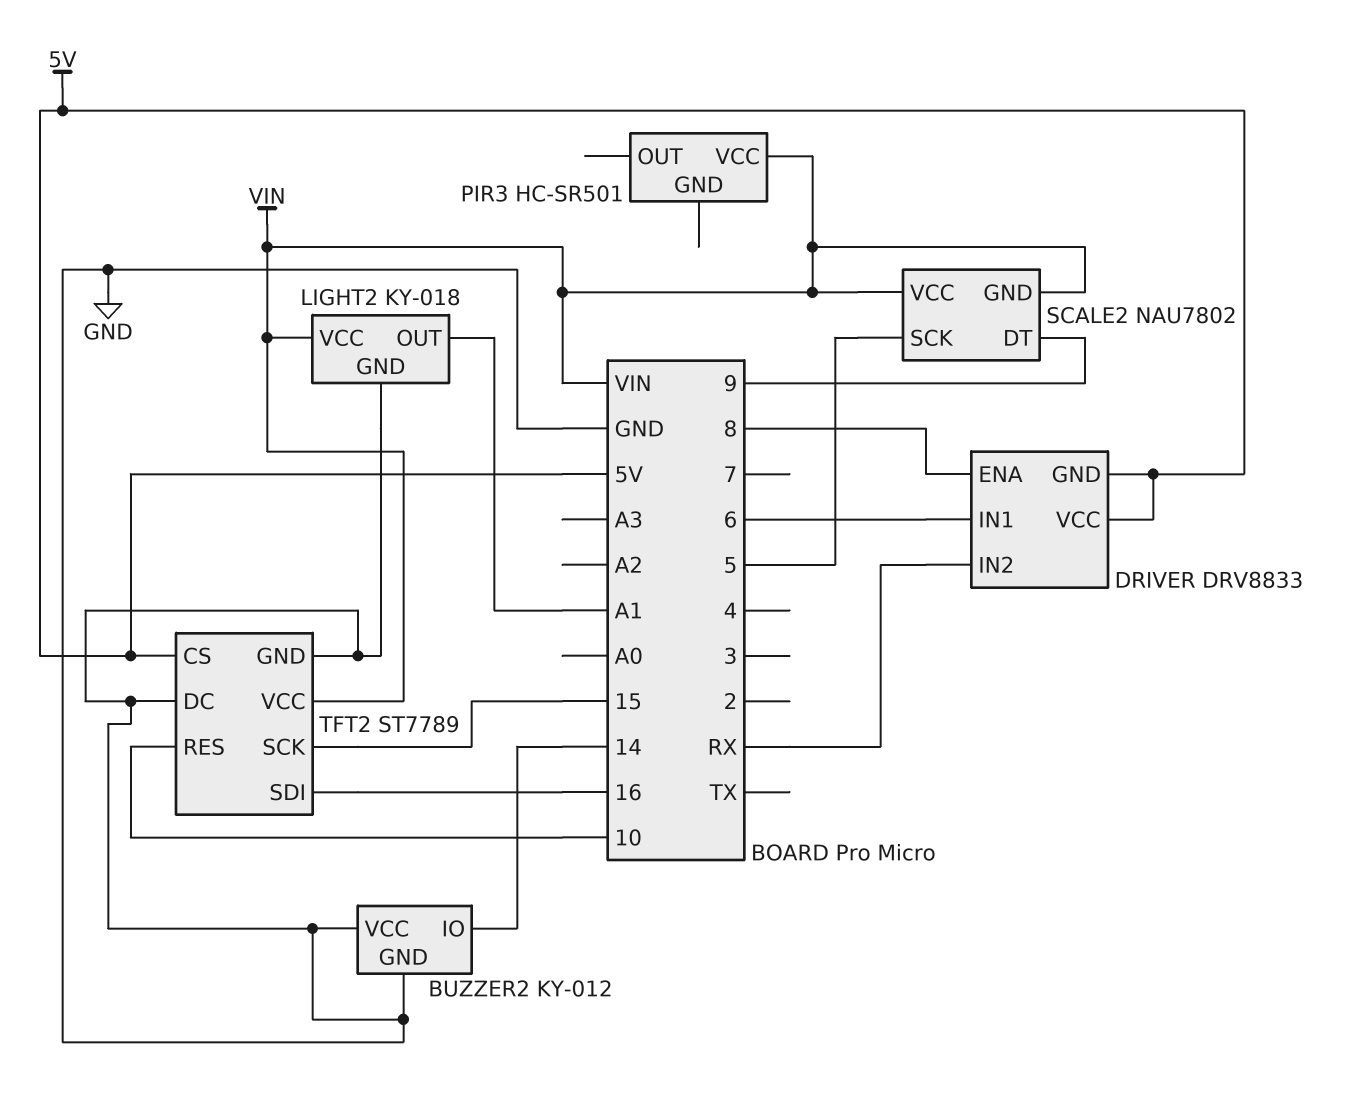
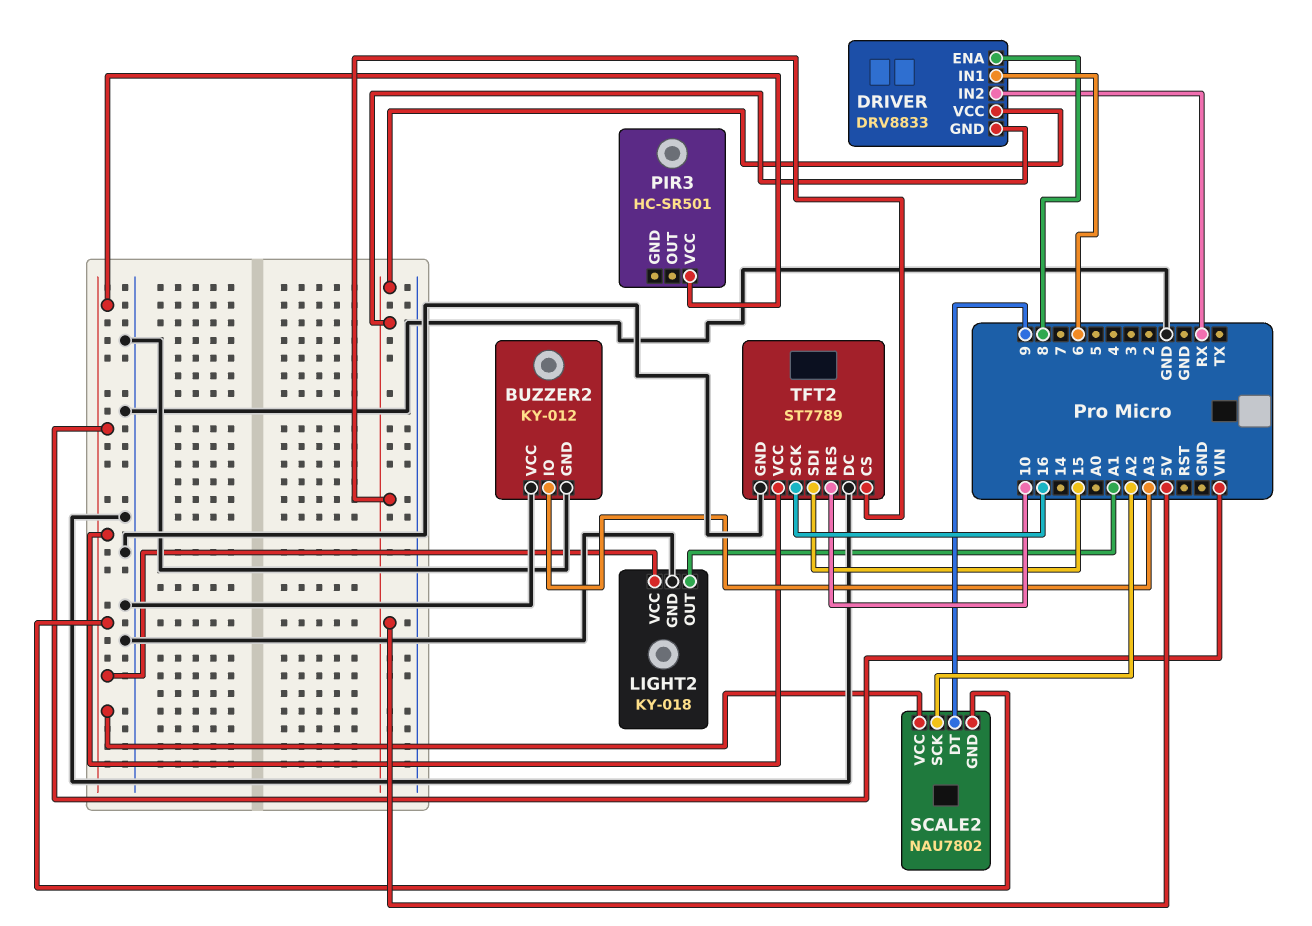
BUZZER2 pin IO: 14 -> A3
SCALE2 pin SCK: 5 -> A2
TFT2 pin SCK: 15 -> 16
TFT2 pin SDI: 16 -> 15

